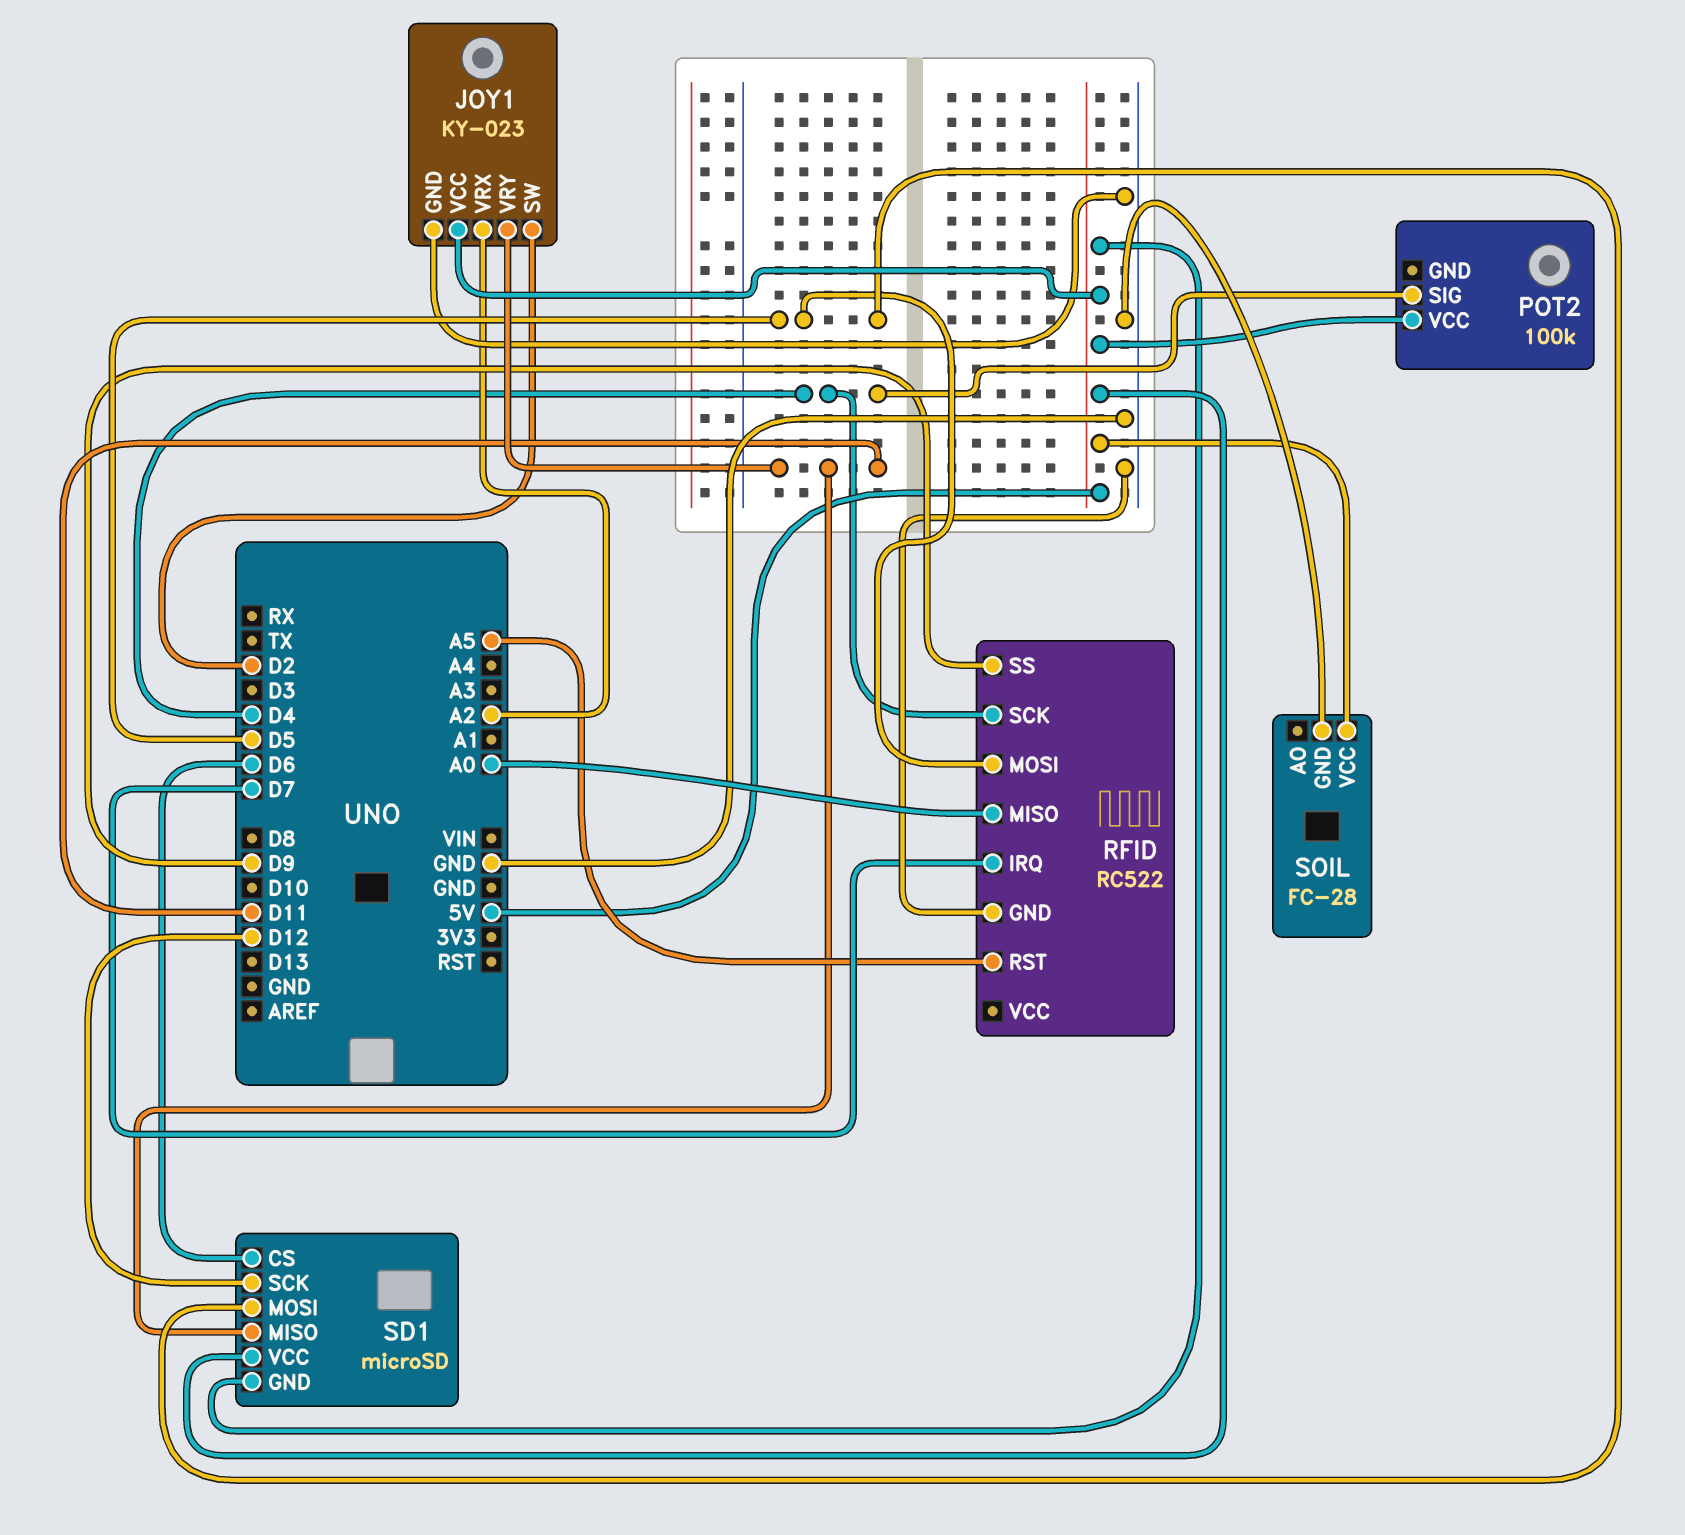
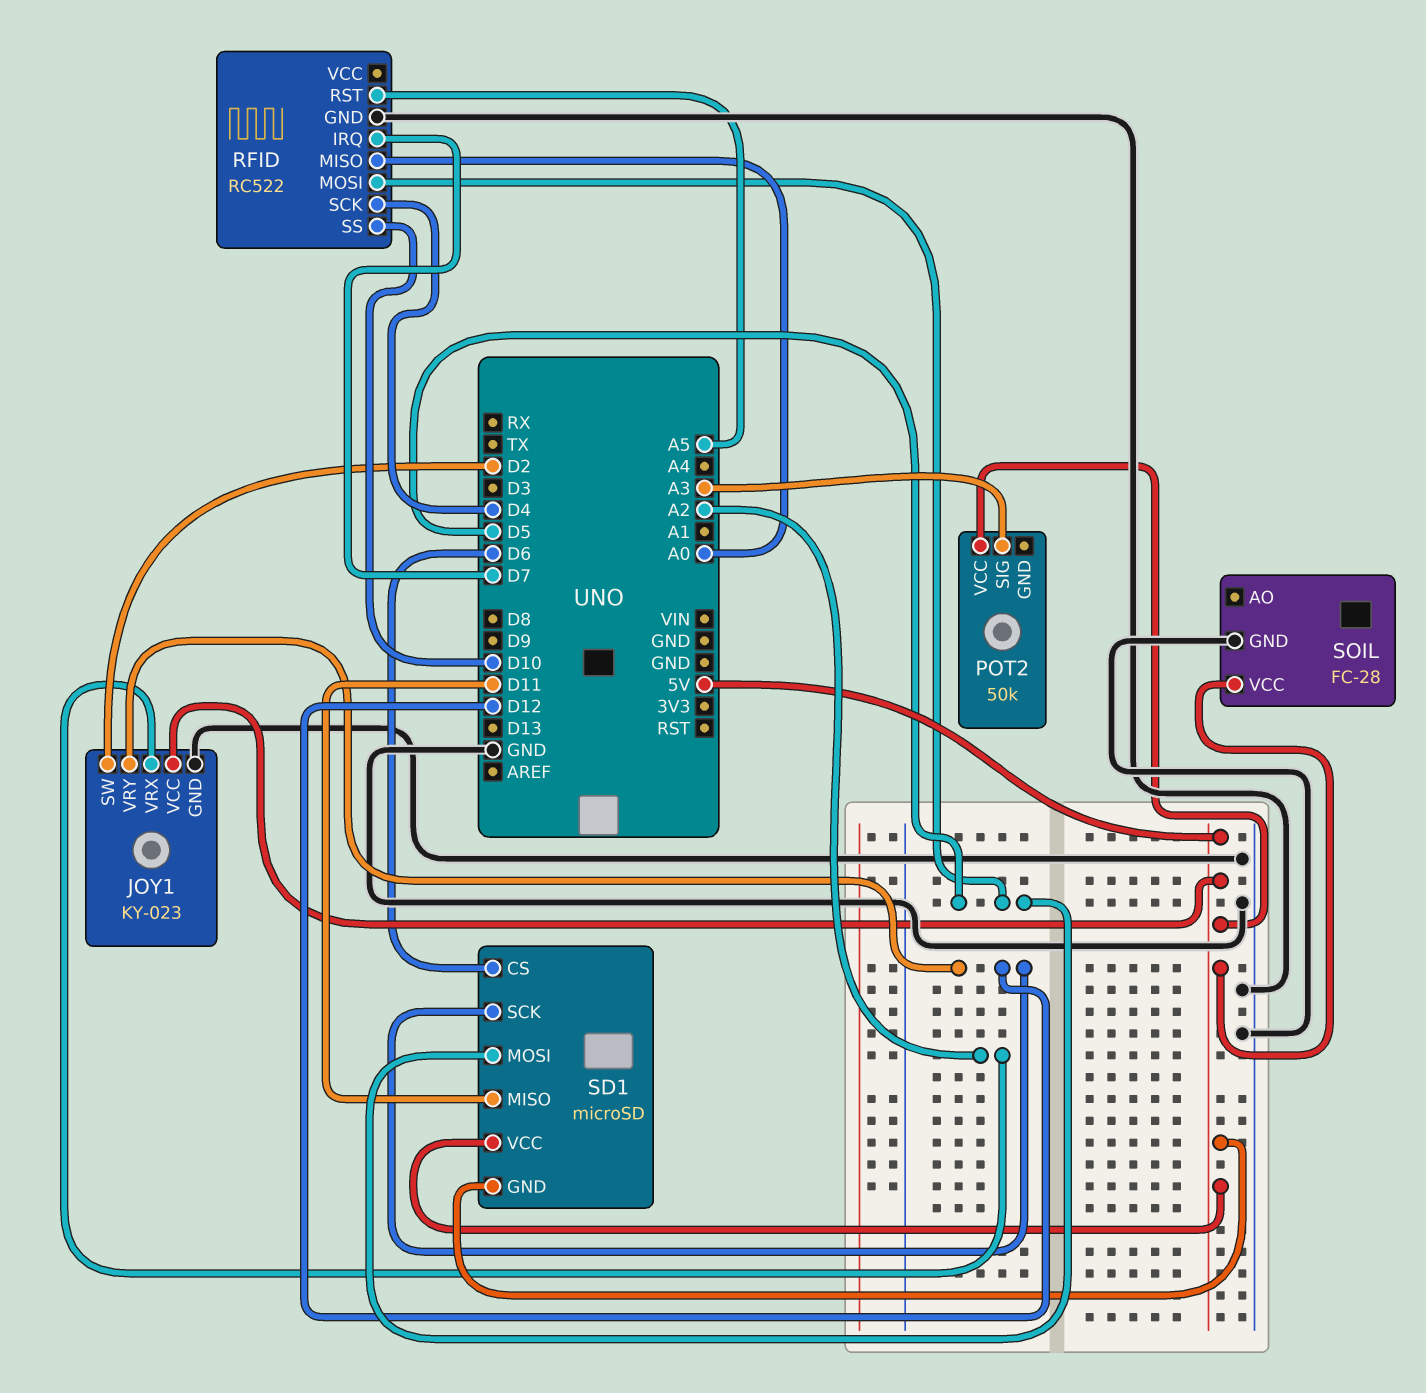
JOY1 pin VRY: D11 -> D12
POT2: 100k -> 50k
POT2 pin SIG: D4 -> A3
RFID pin SS: D9 -> D10

